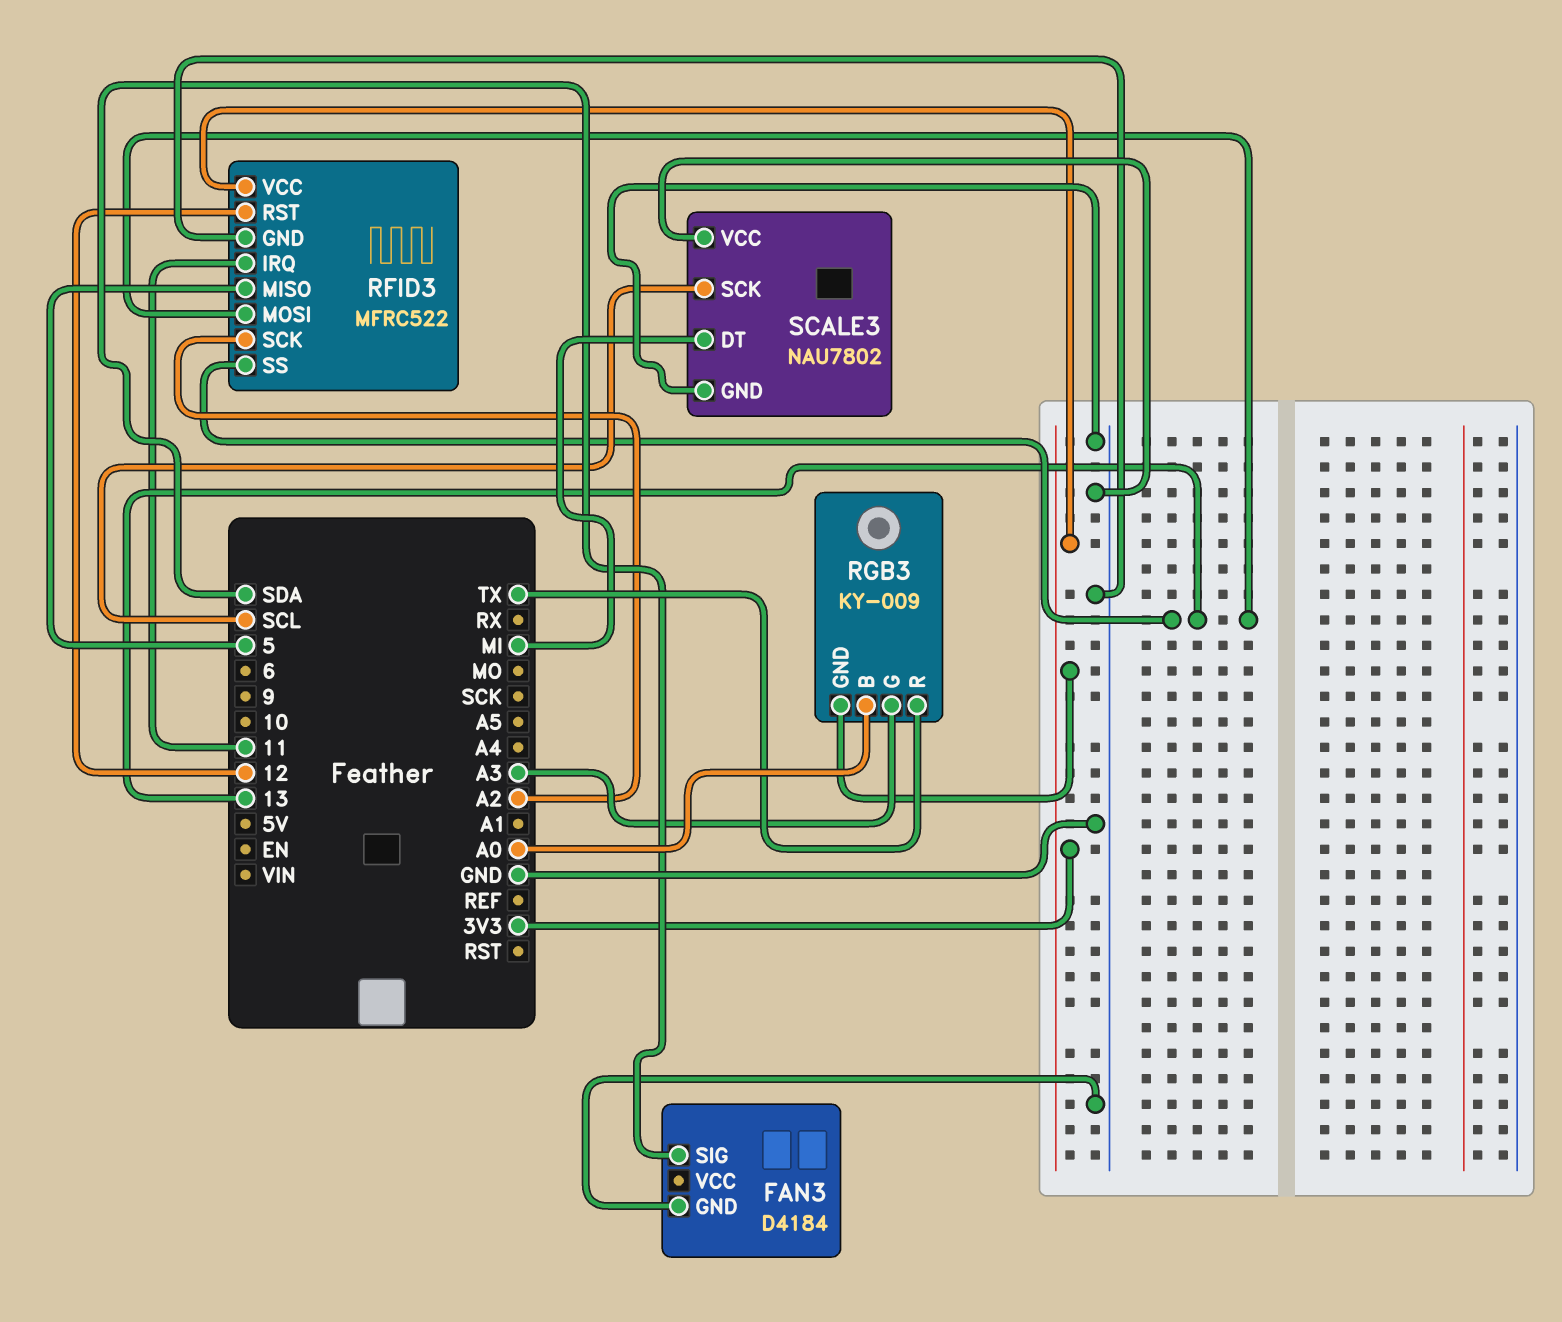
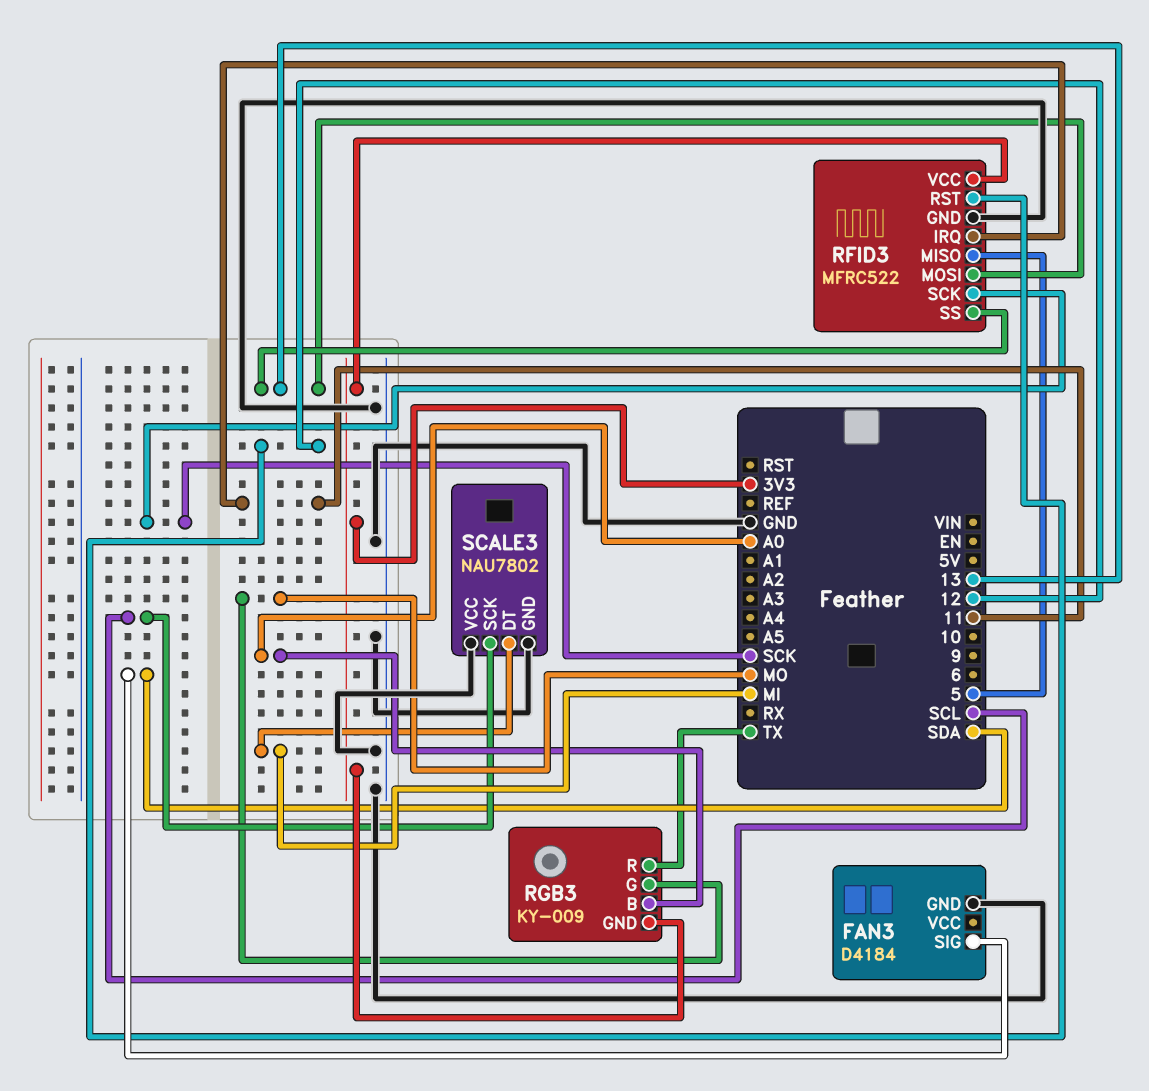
RFID3 pin SCK: A2 -> SCK
RGB3 pin G: A3 -> MO

